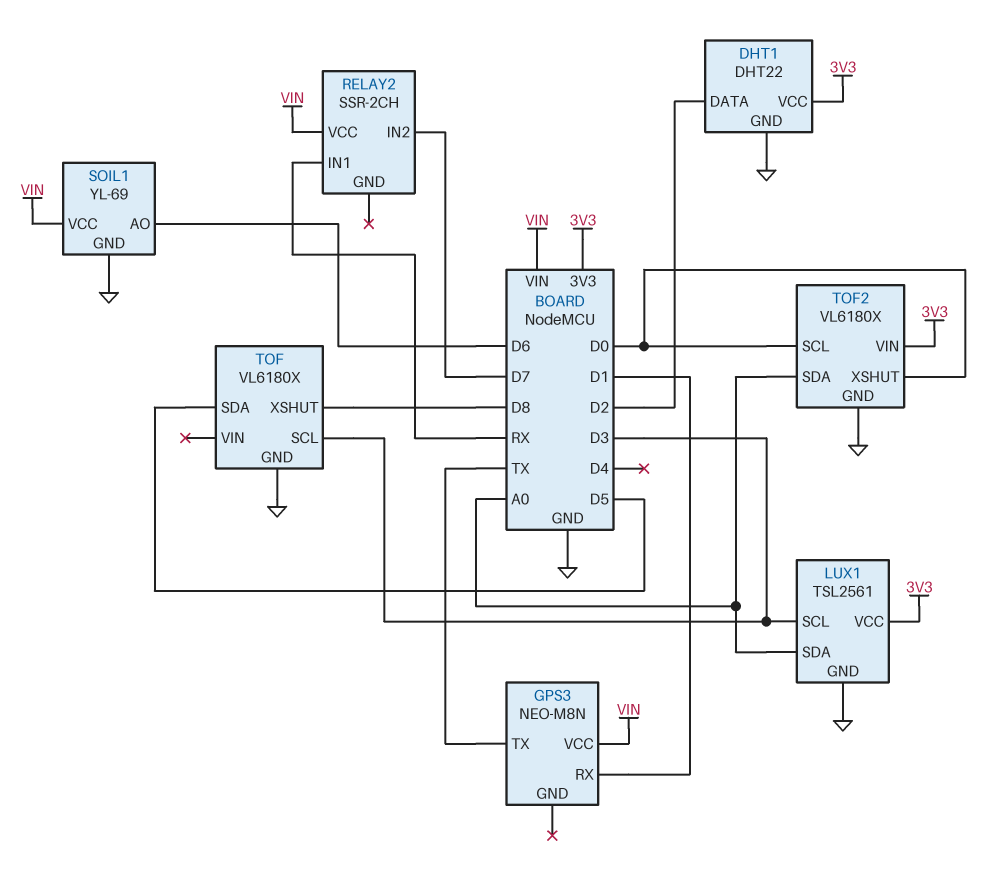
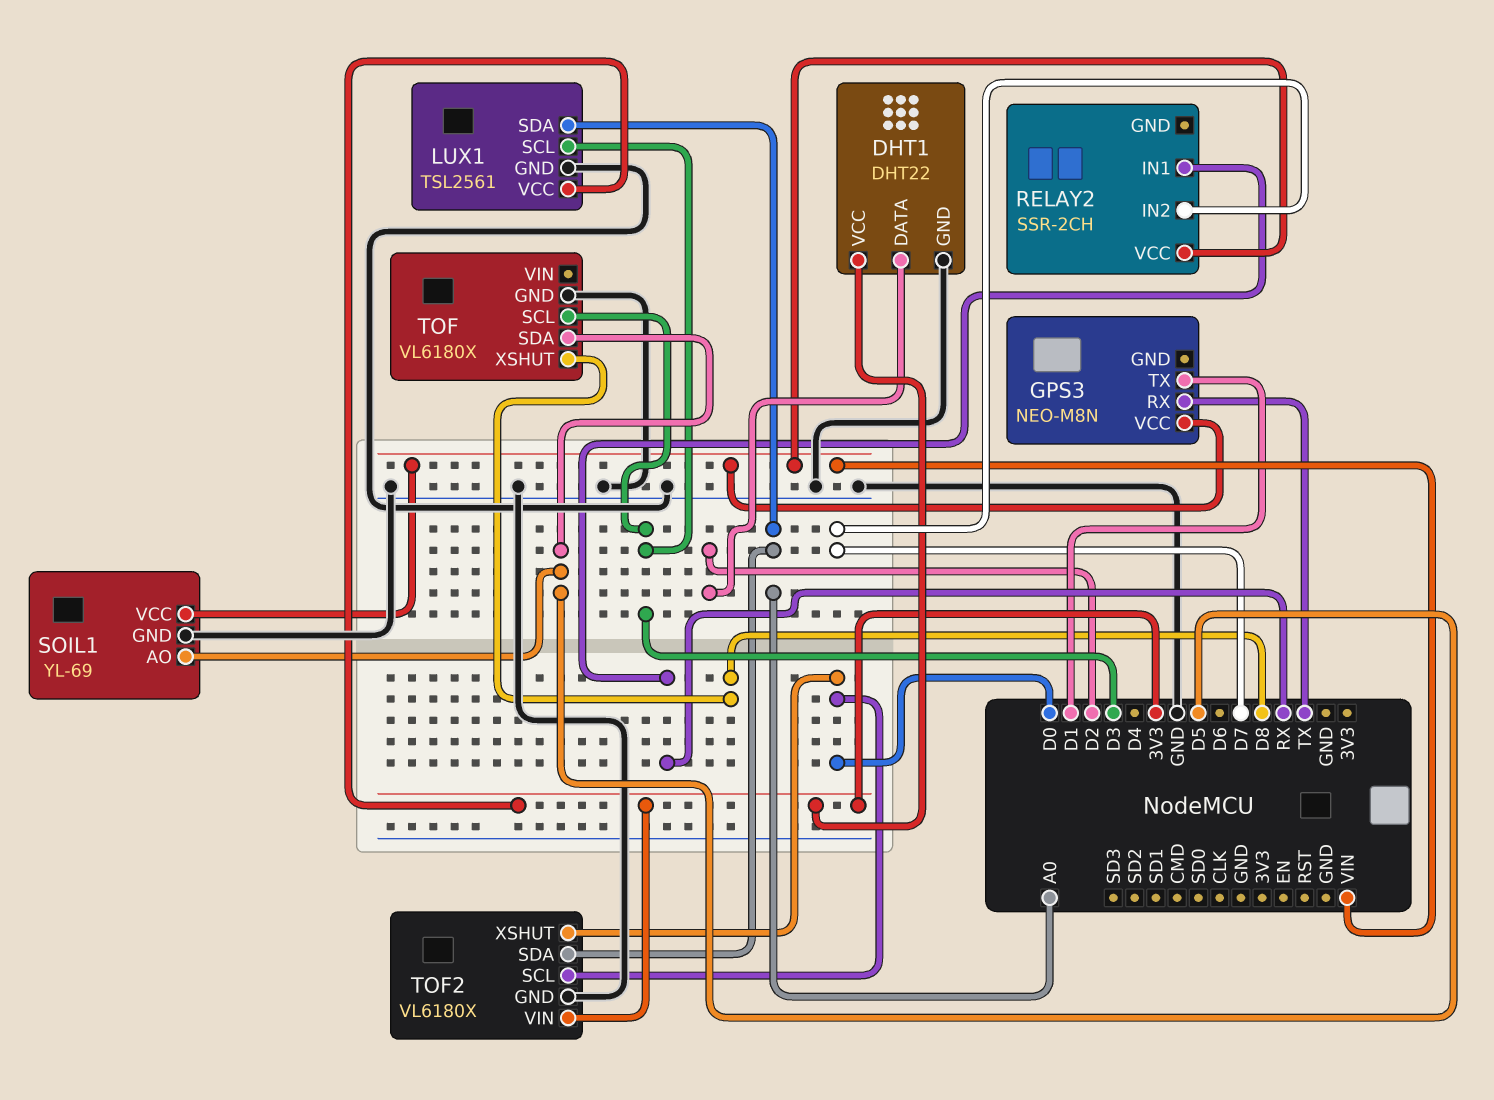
GPS3 pin RX: D1 -> TX
GPS3 pin TX: TX -> D1
SOIL1 pin AO: D6 -> D5

